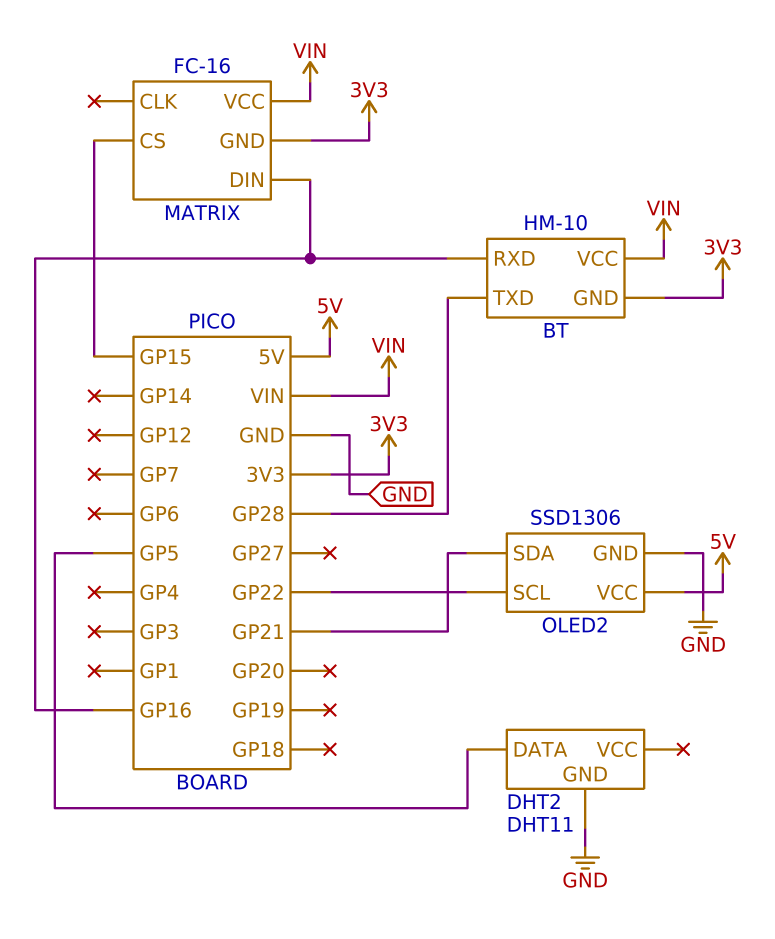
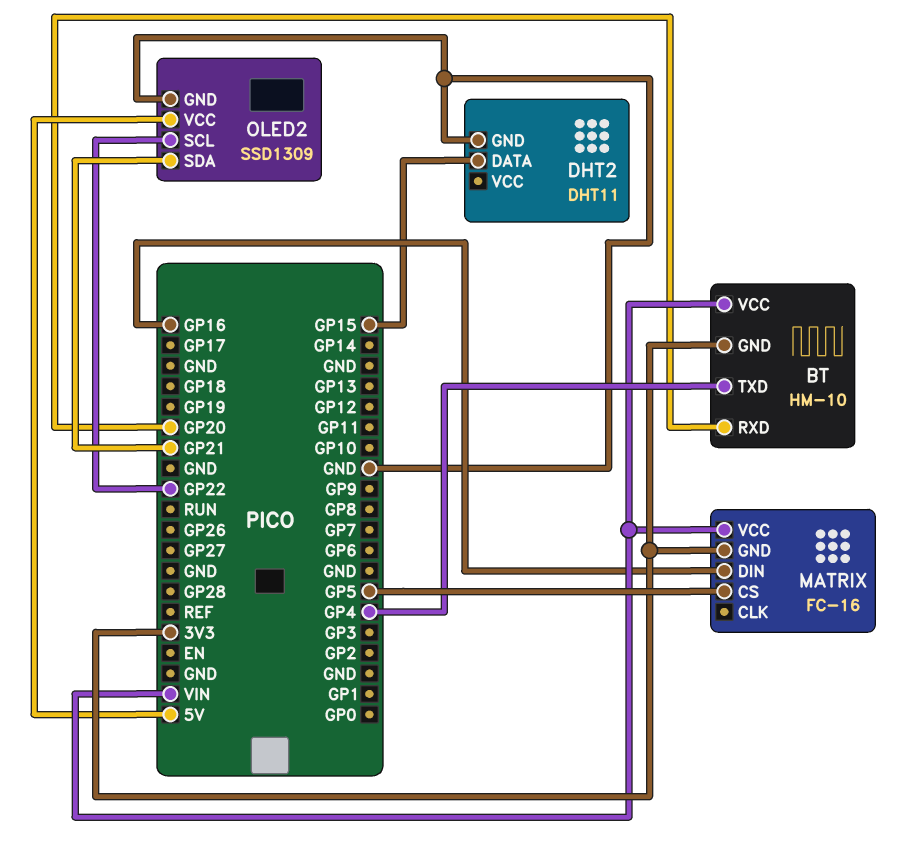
BT pin RXD: GP16 -> GP20
BT pin TXD: GP28 -> GP4
DHT2 pin DATA: GP5 -> GP15
MATRIX pin CS: GP15 -> GP5
OLED2: SSD1306 -> SSD1309

